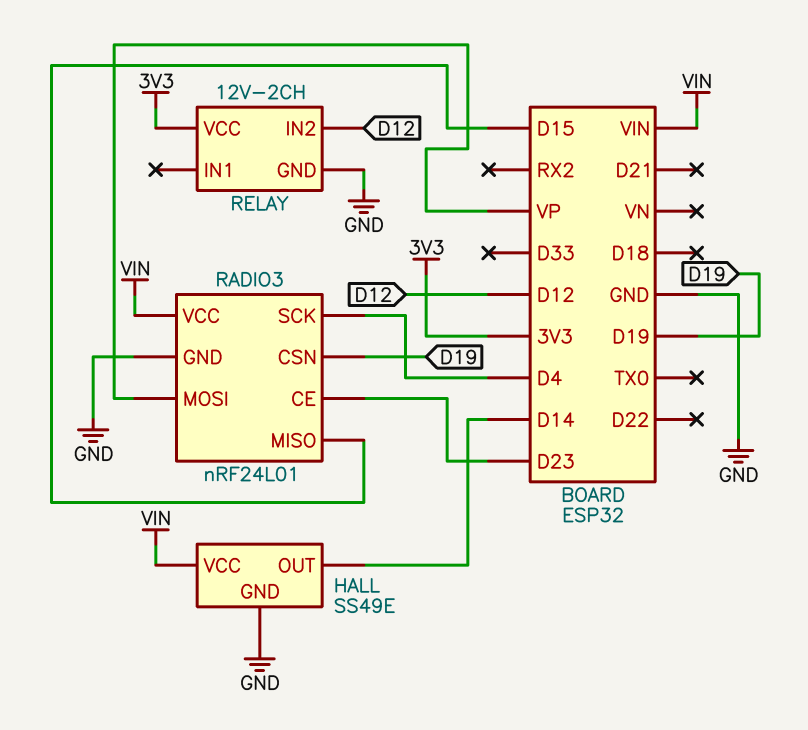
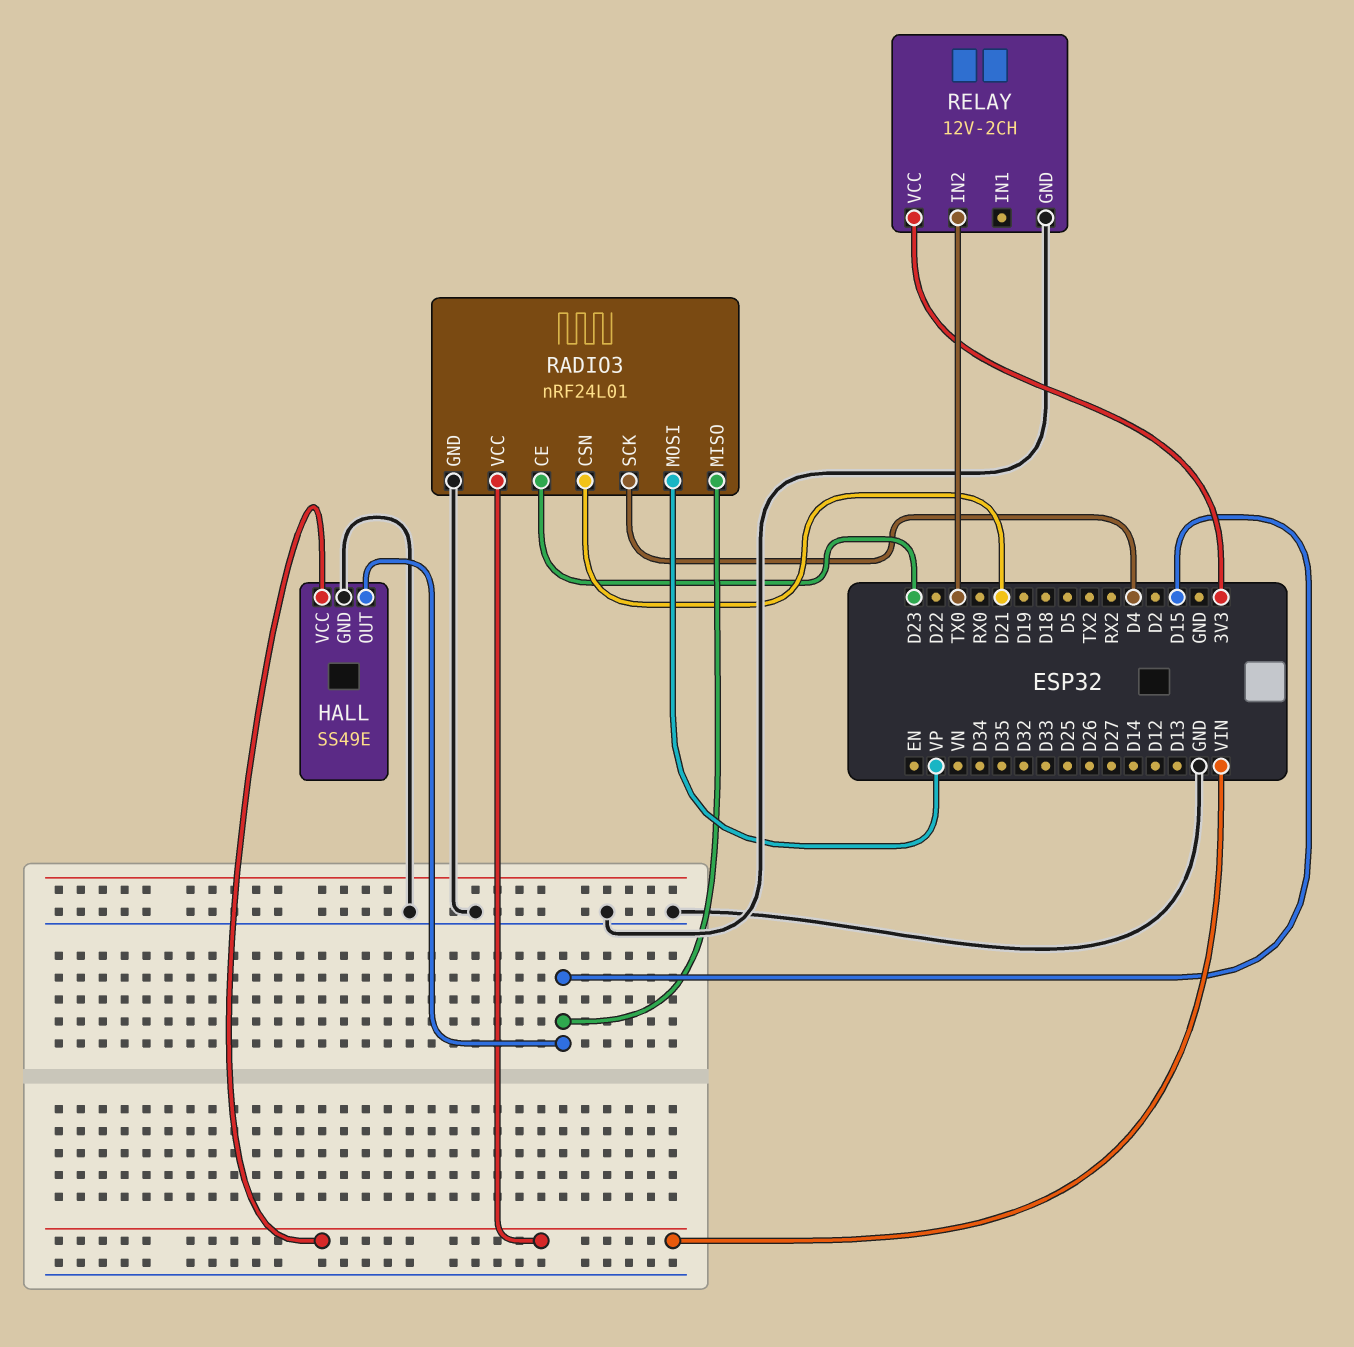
HALL pin OUT: D14 -> D15
RADIO3 pin CSN: D19 -> D21
RELAY pin IN2: D12 -> TX0

